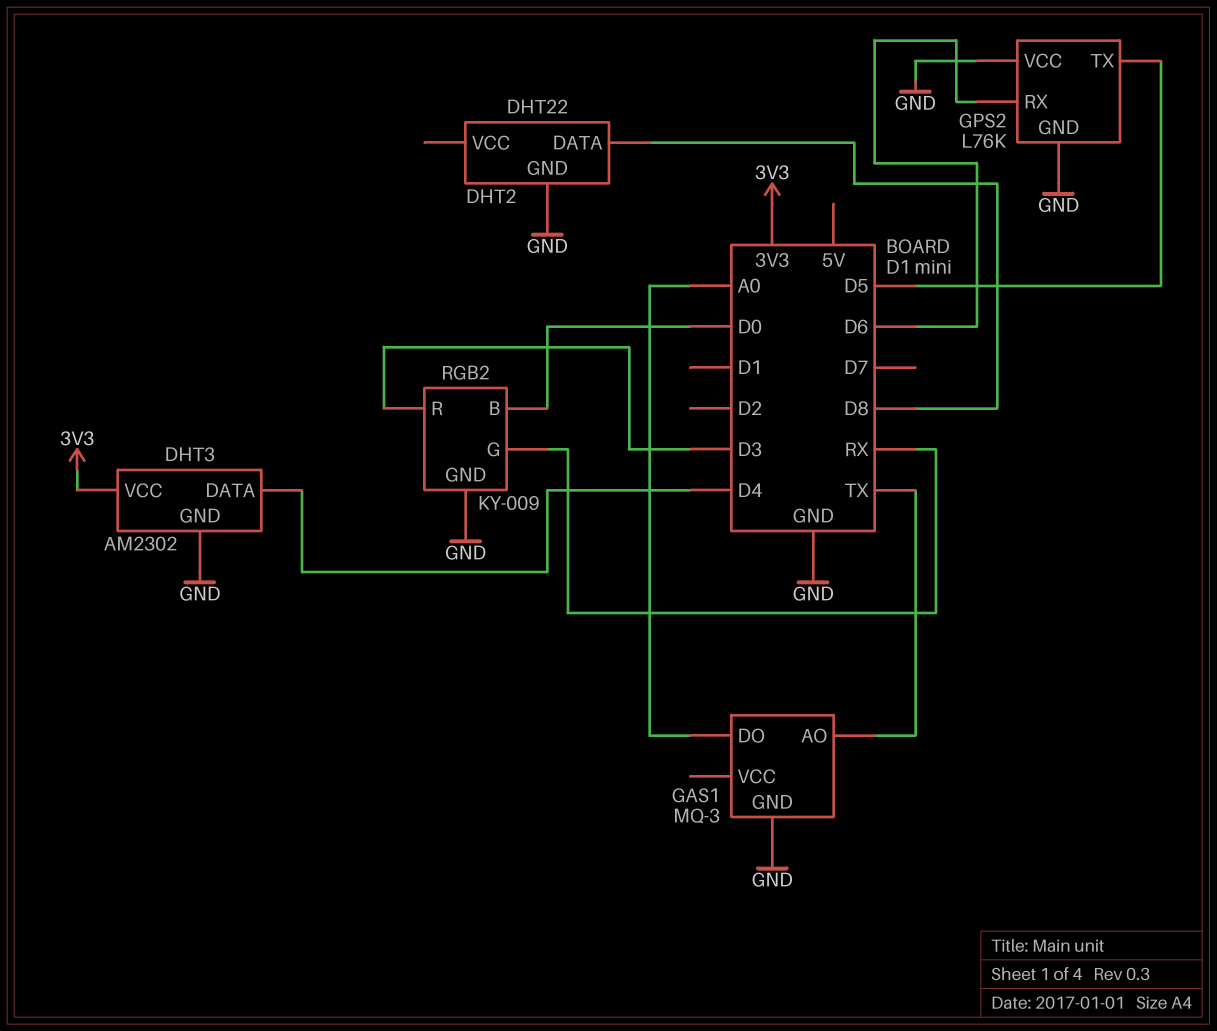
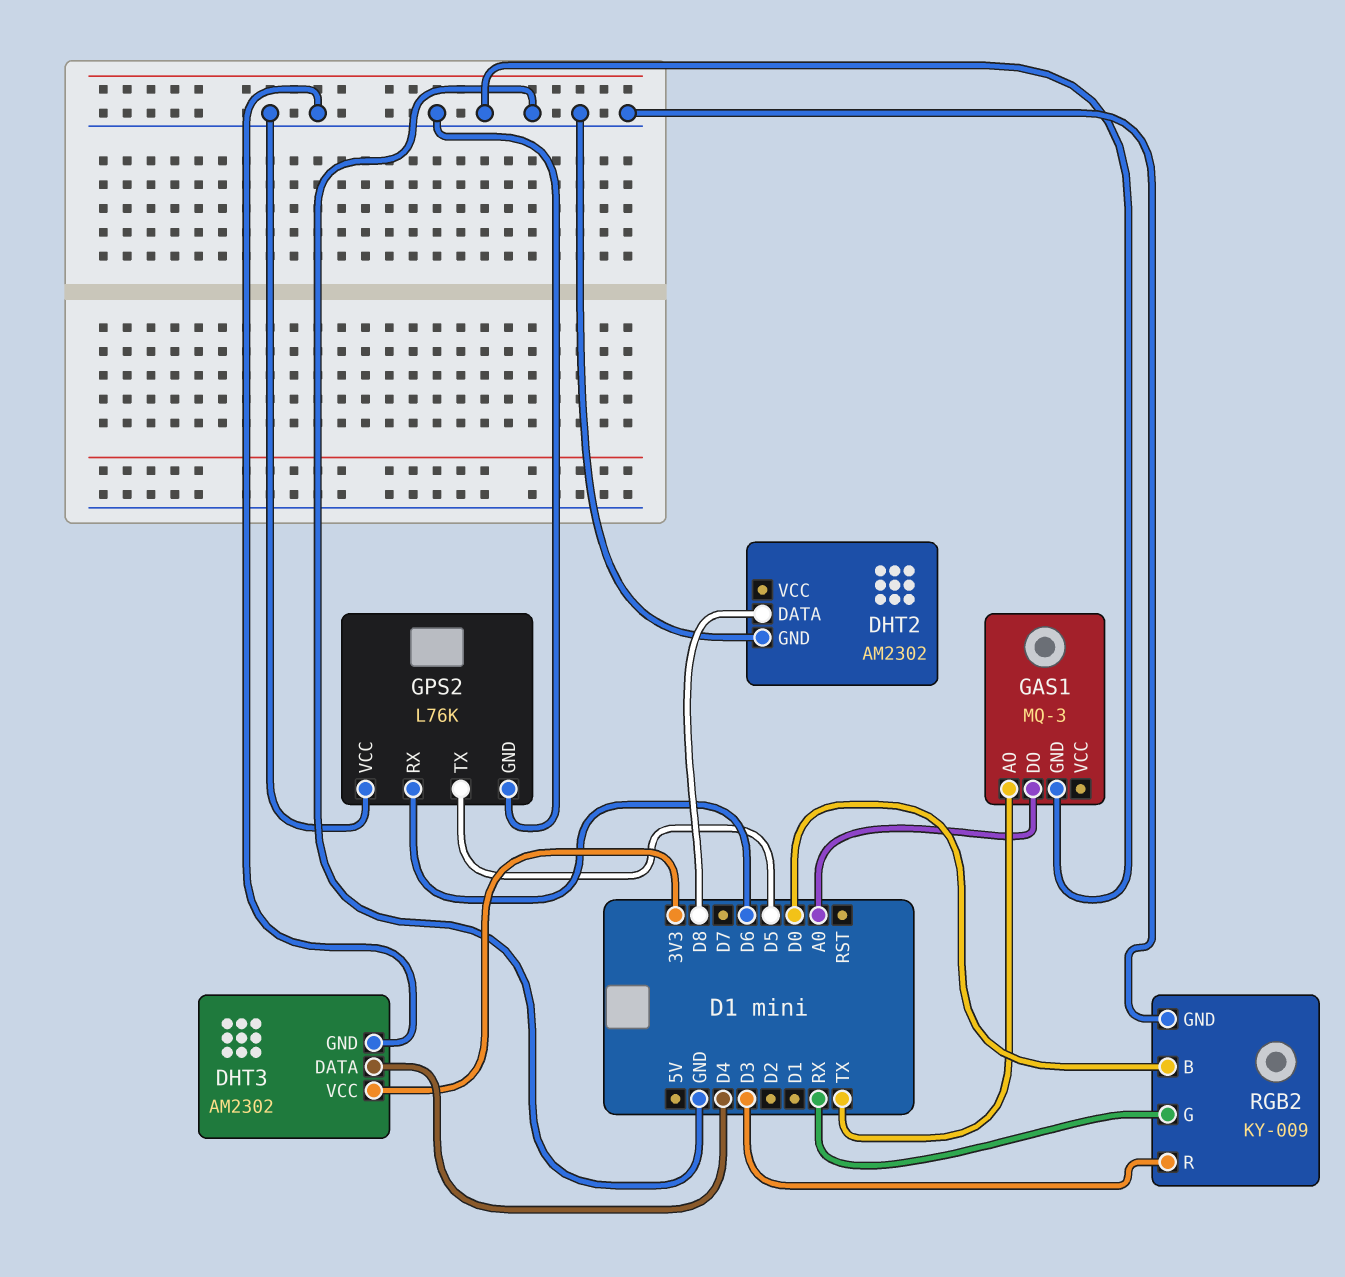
DHT2: DHT22 -> AM2302

